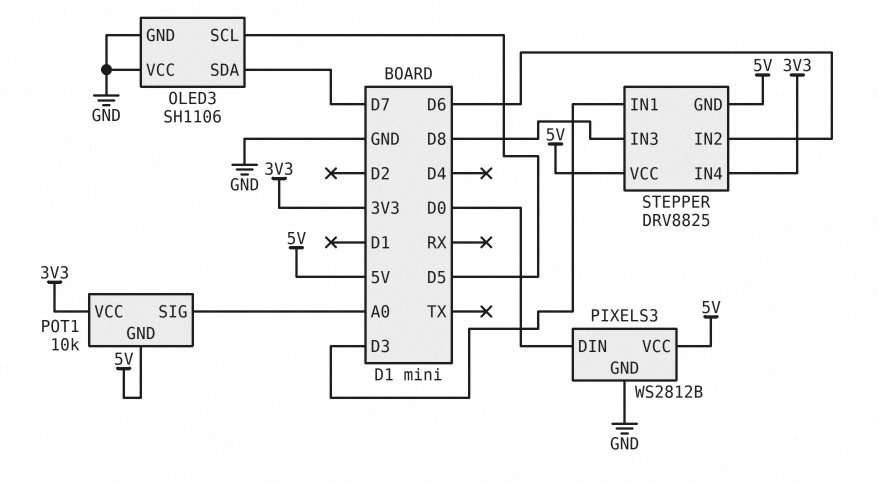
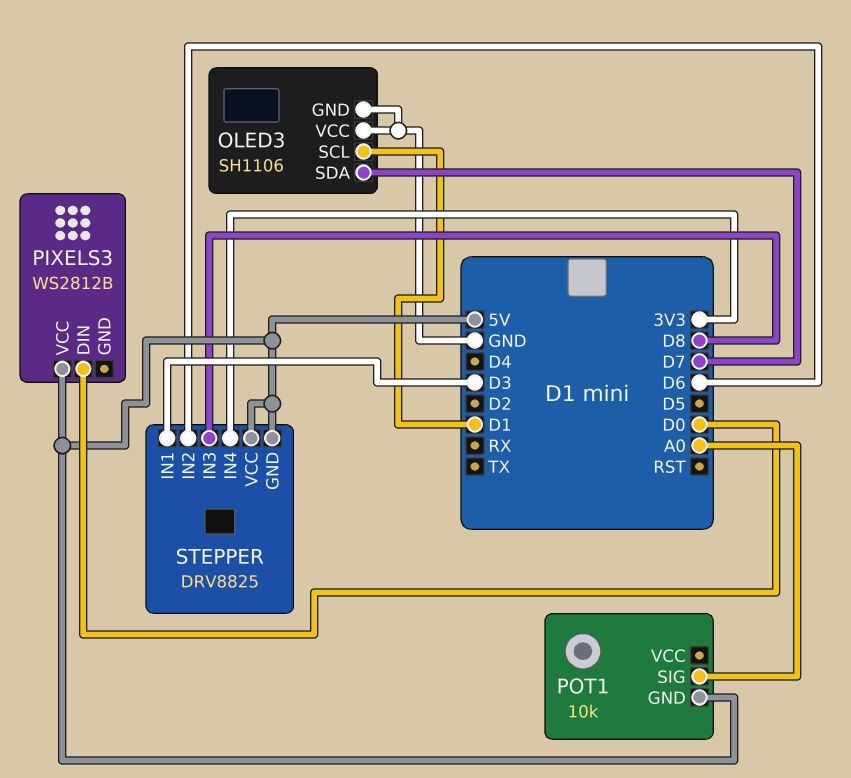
OLED3 pin SCL: D5 -> D1
PIXELS3 pin GND: GND -> none
POT1 pin VCC: 3V3 -> none

